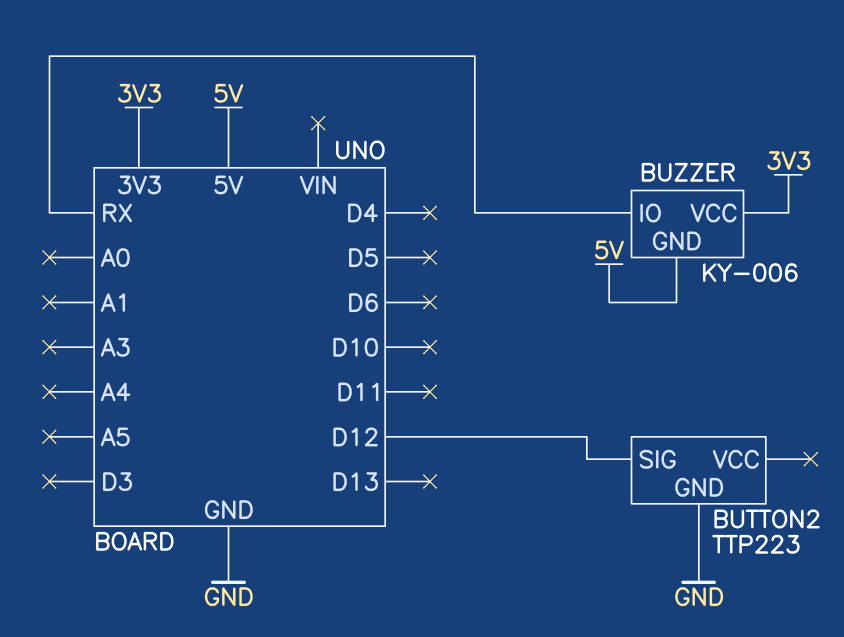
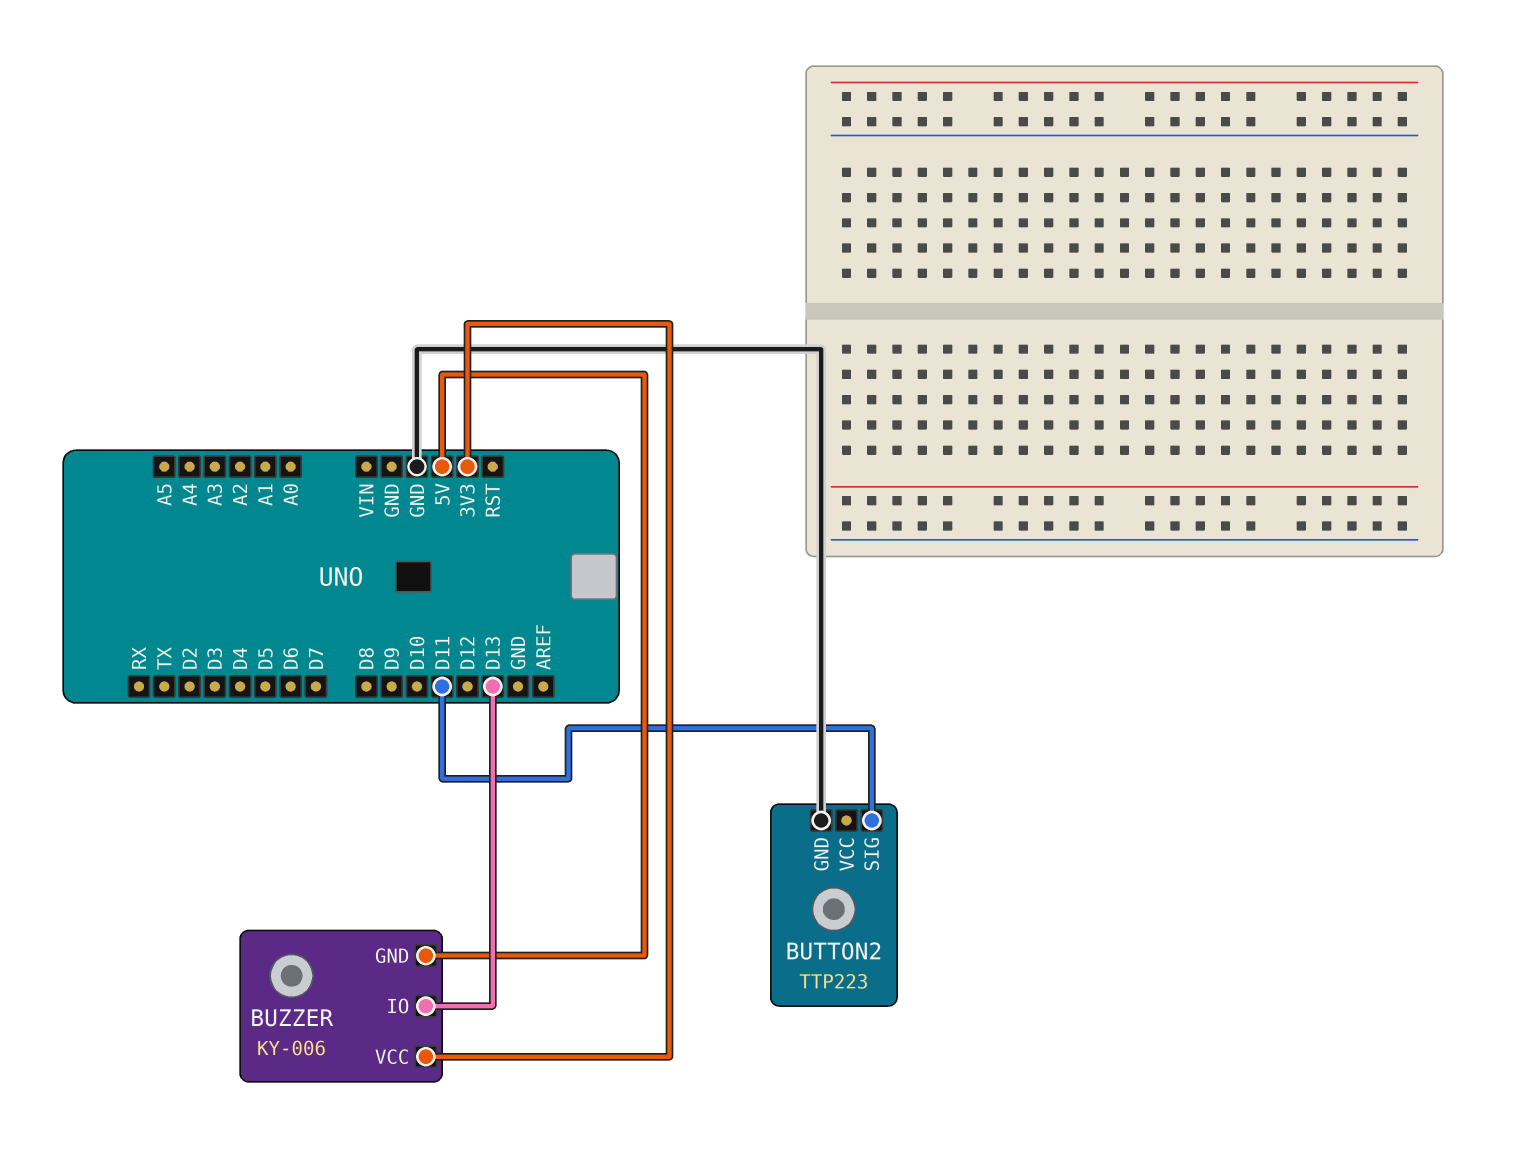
BUTTON2 pin SIG: D12 -> D11
BUZZER pin IO: RX -> D13

